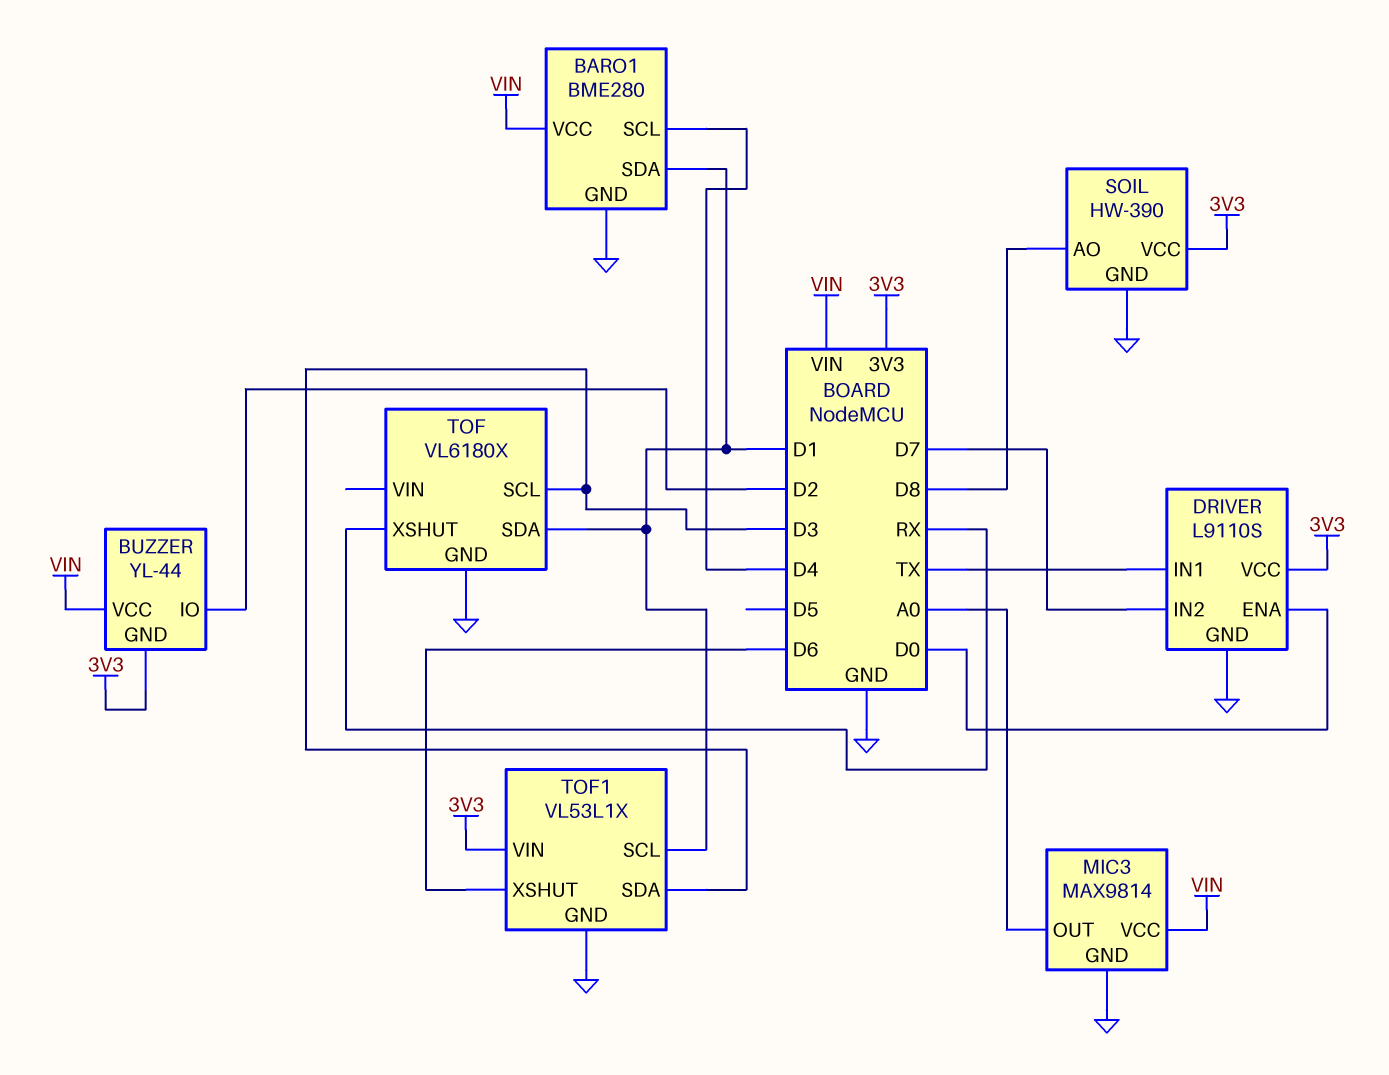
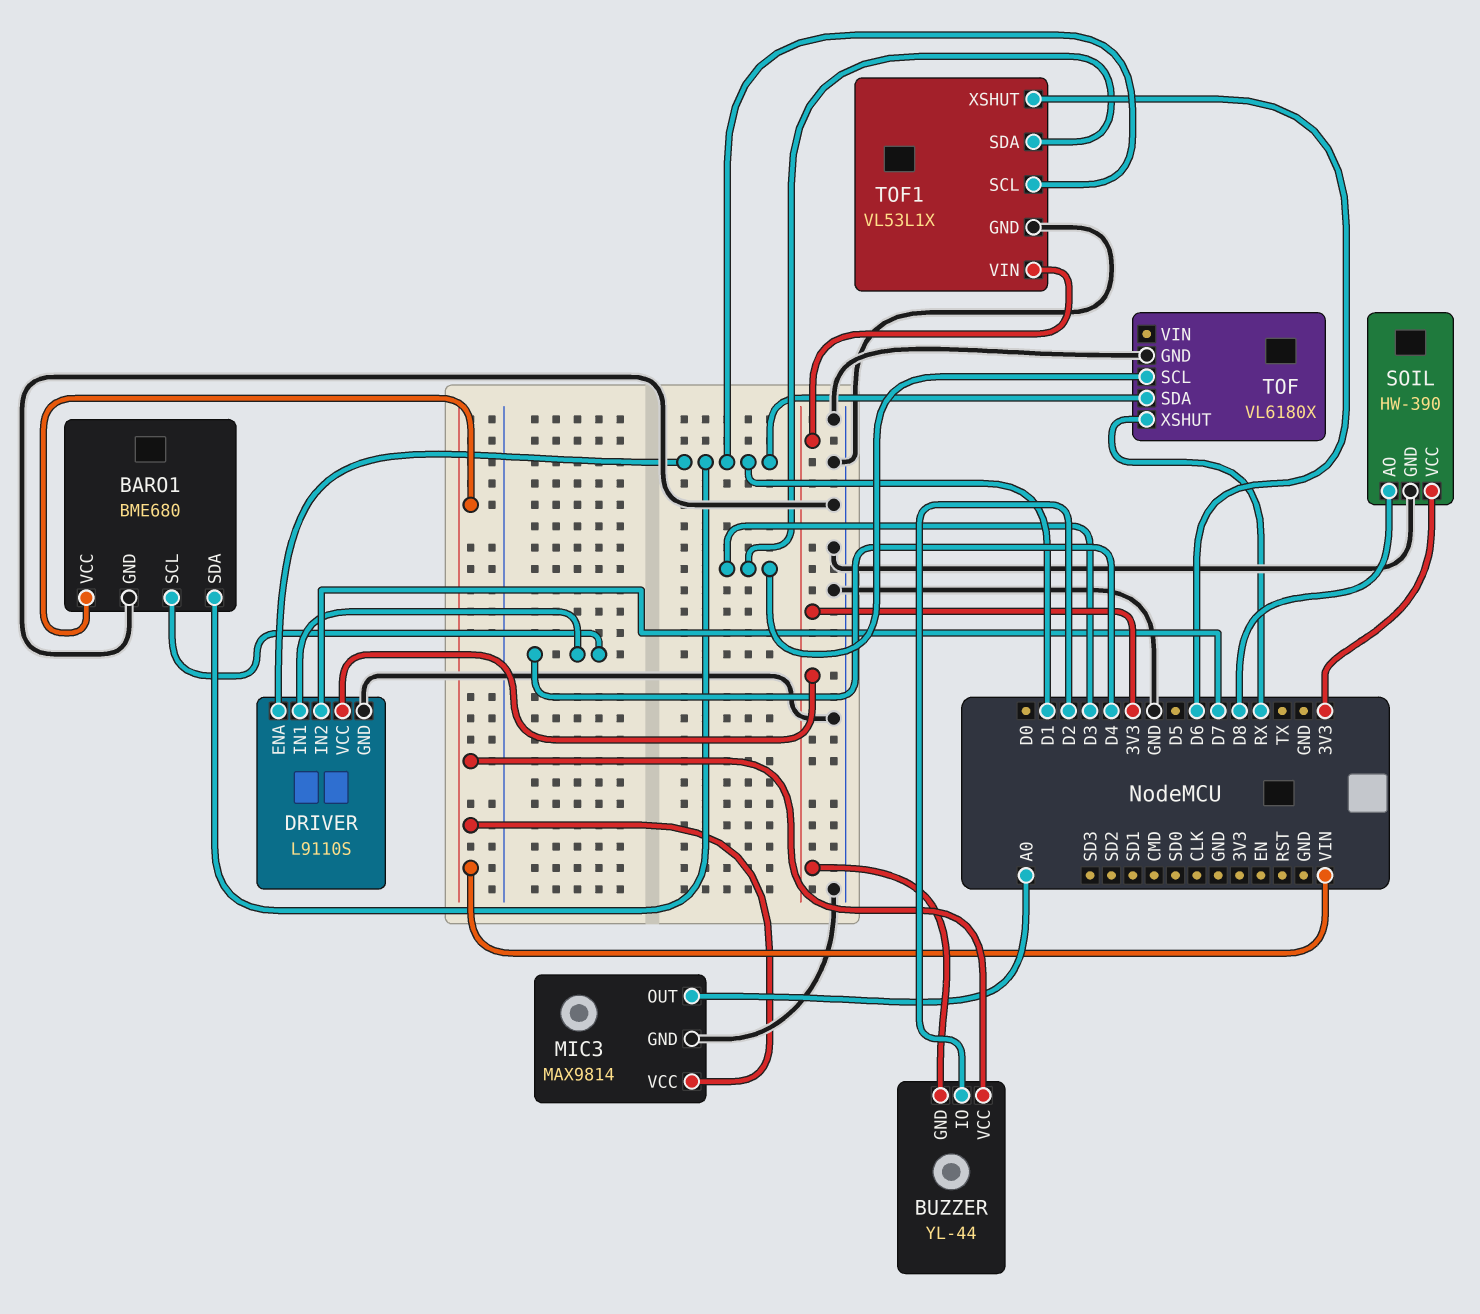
BARO1: BME280 -> BME680
DRIVER pin ENA: D0 -> D1
DRIVER pin IN1: TX -> D4

